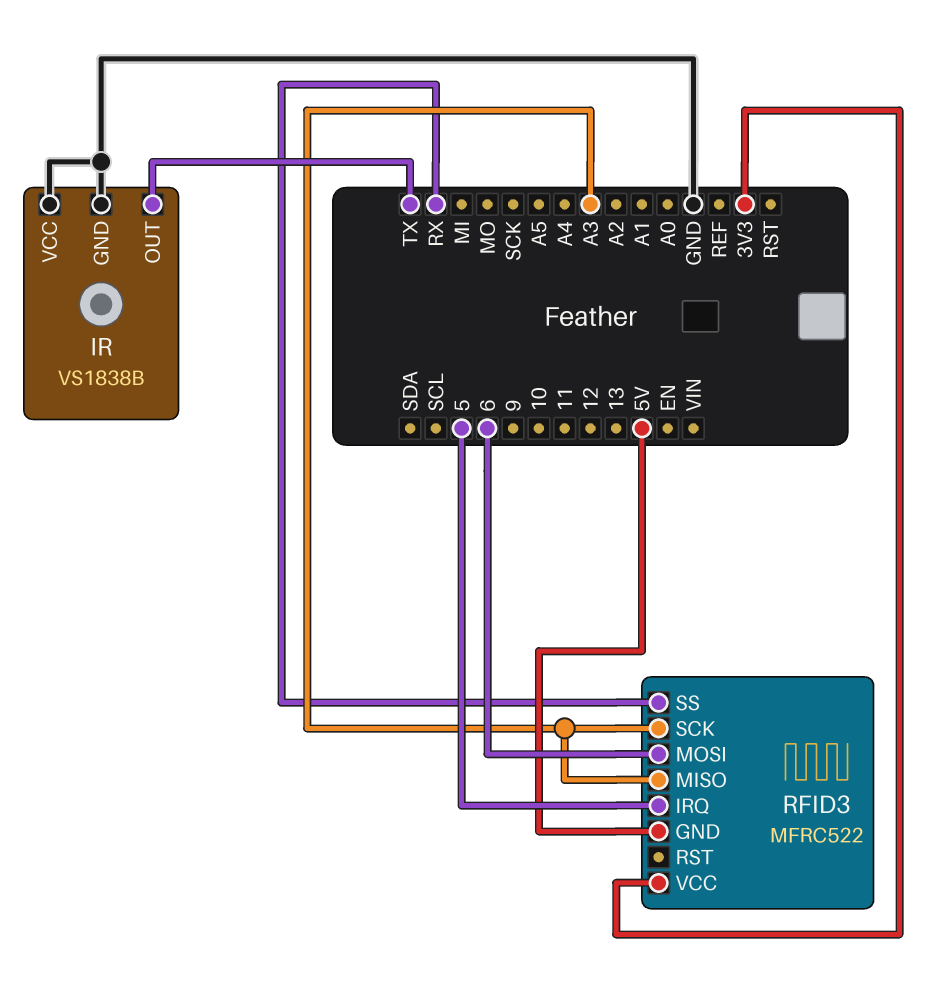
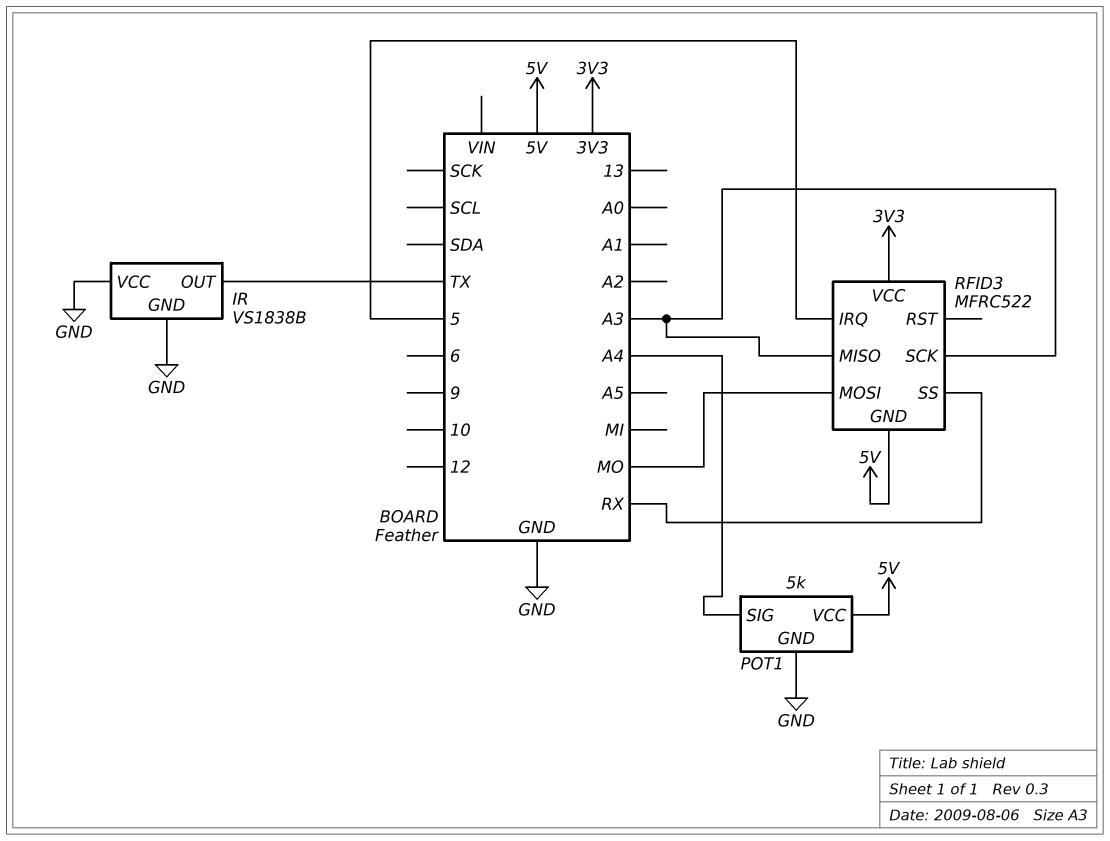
POT1: none -> 5k
POT1 pin GND: none -> GND
POT1 pin SIG: none -> A4
POT1 pin VCC: none -> 5V
RFID3 pin MOSI: 6 -> MO

